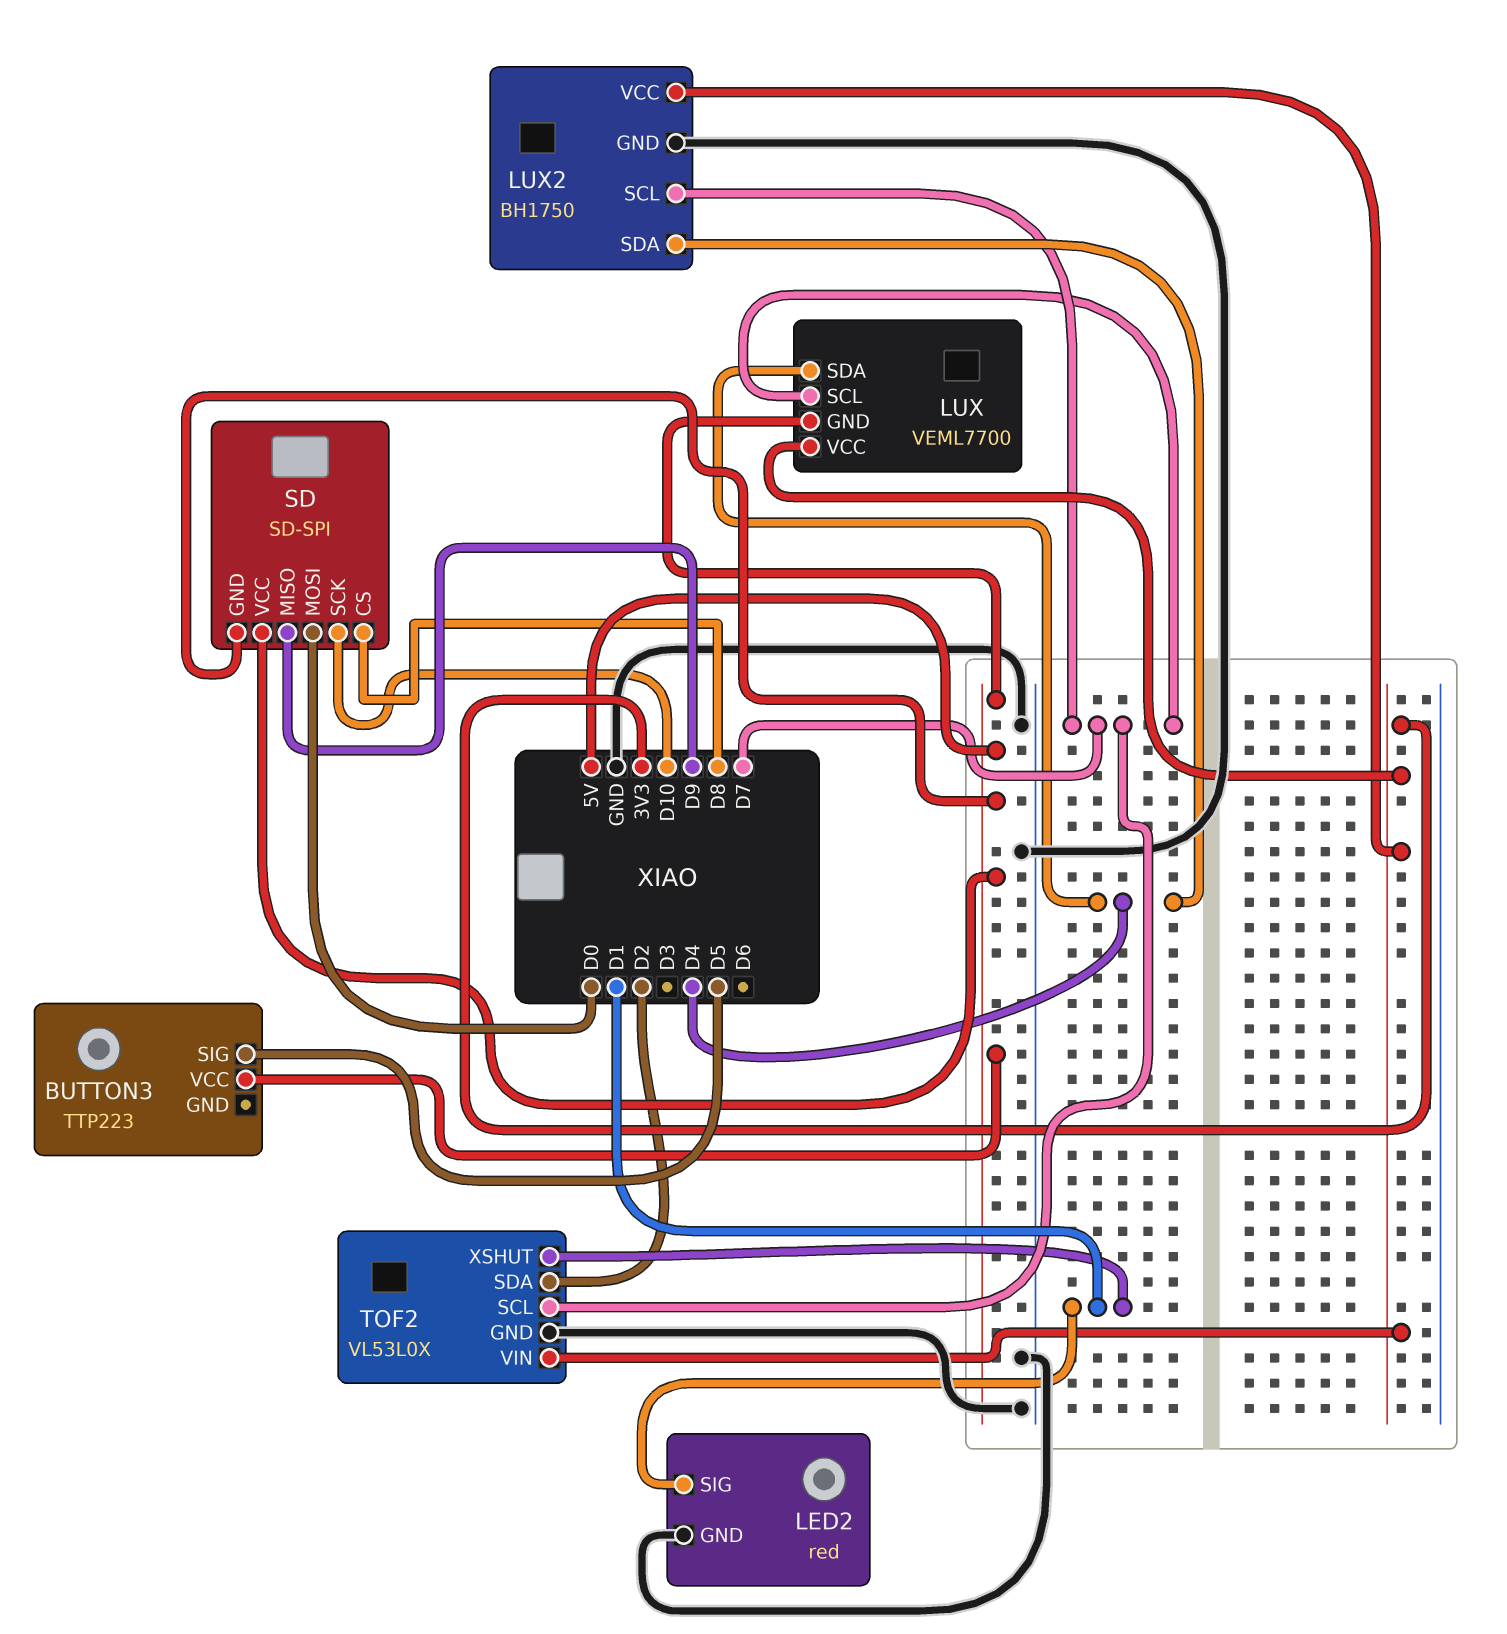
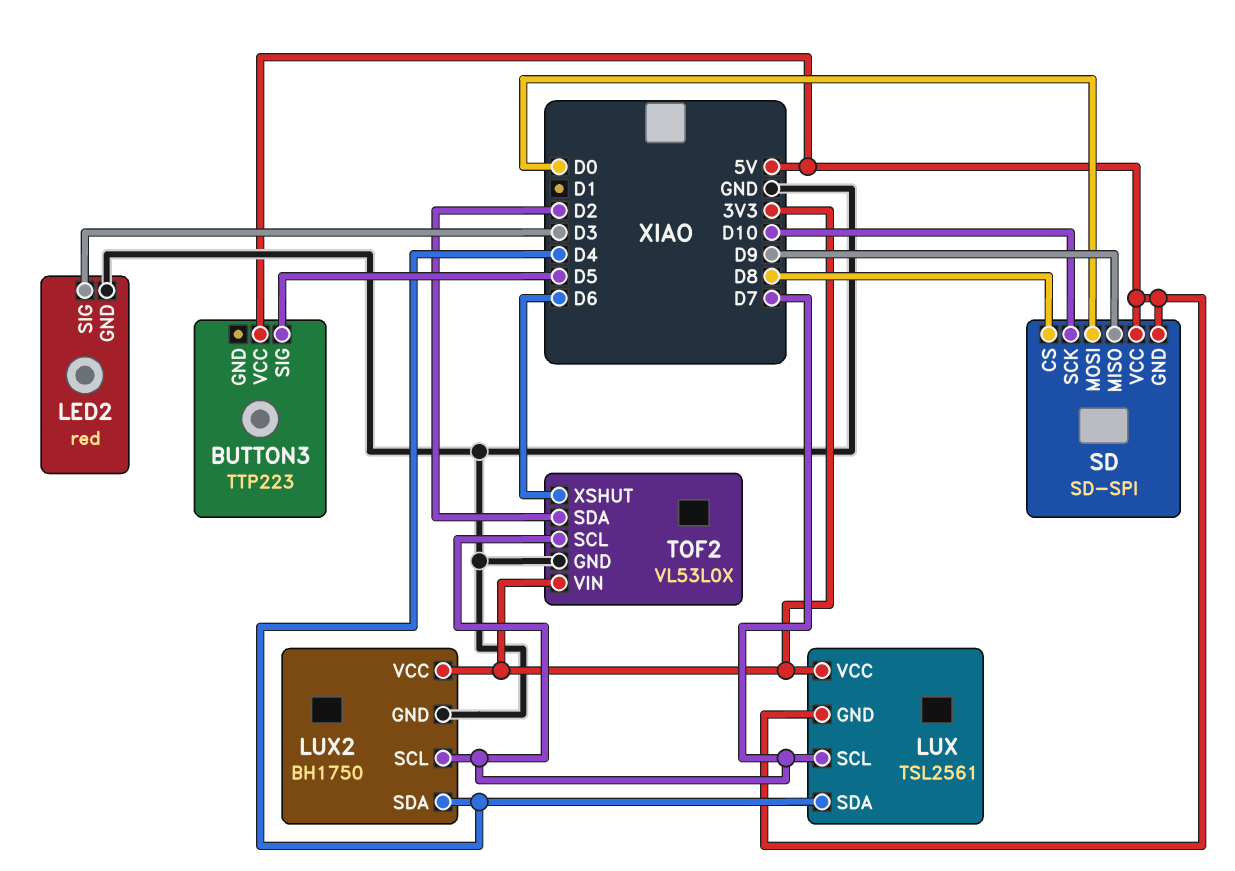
LED2 pin SIG: D1 -> D3
LUX: VEML7700 -> TSL2561
TOF2 pin XSHUT: D1 -> D6

